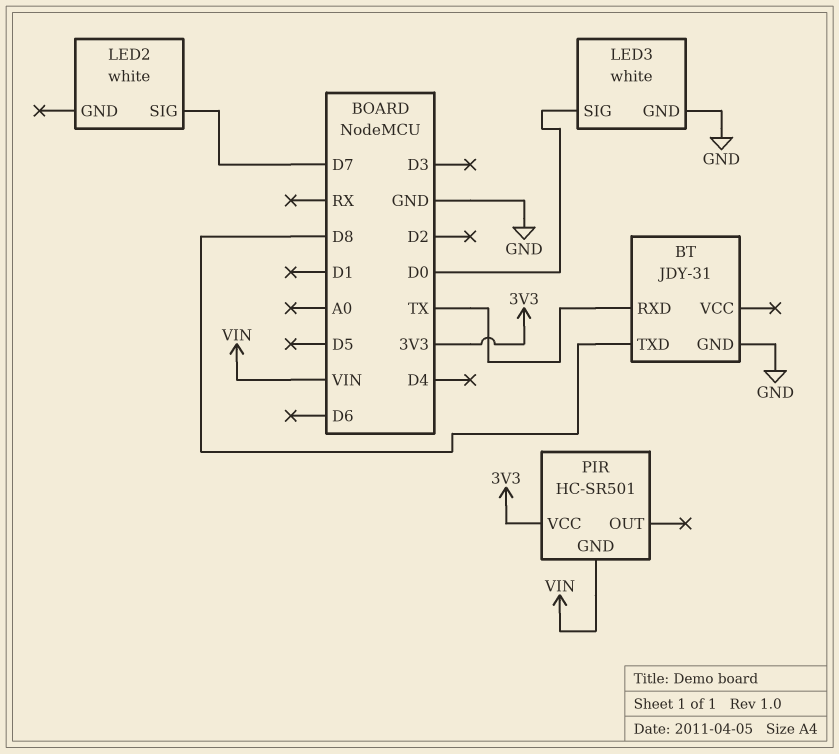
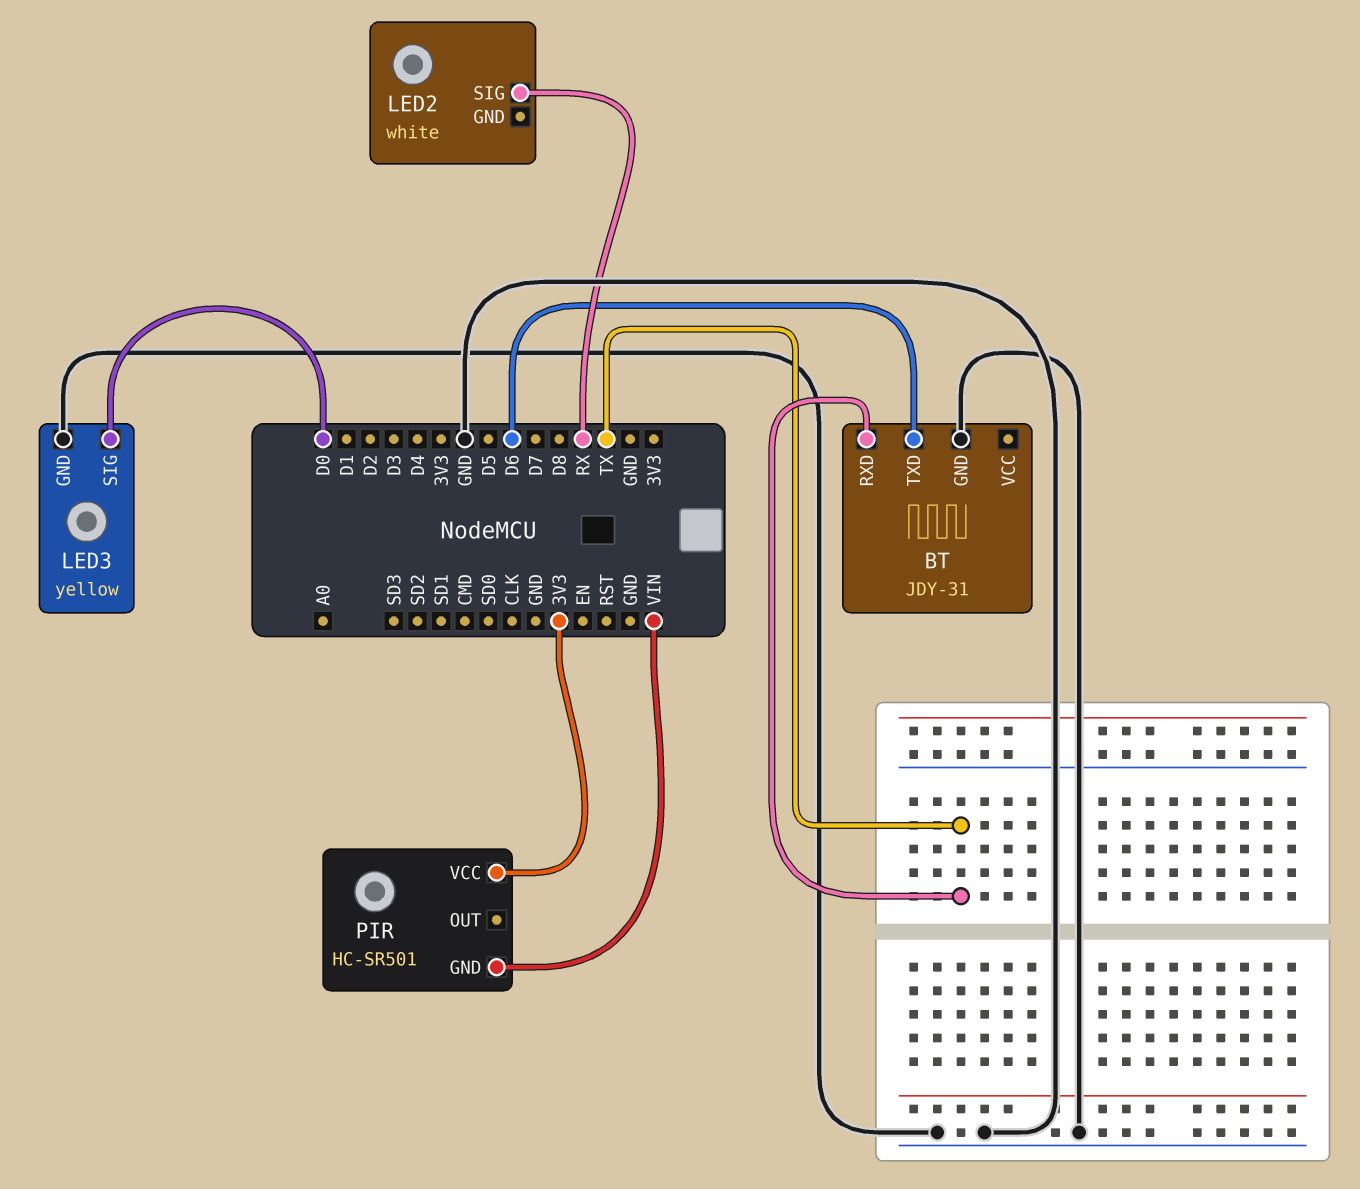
BT pin TXD: D8 -> D6
LED2 pin SIG: D7 -> RX
LED3: white -> yellow

